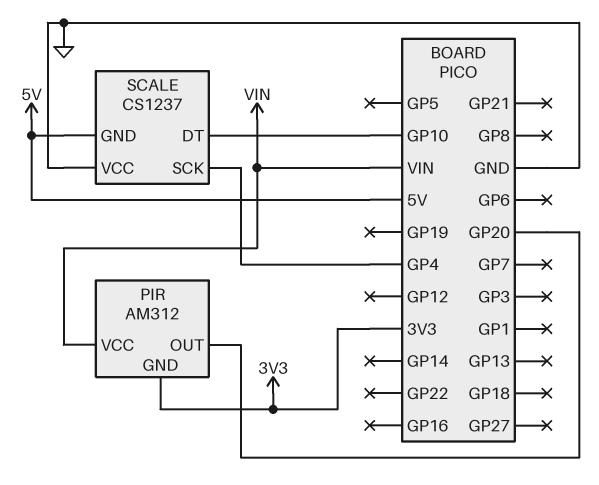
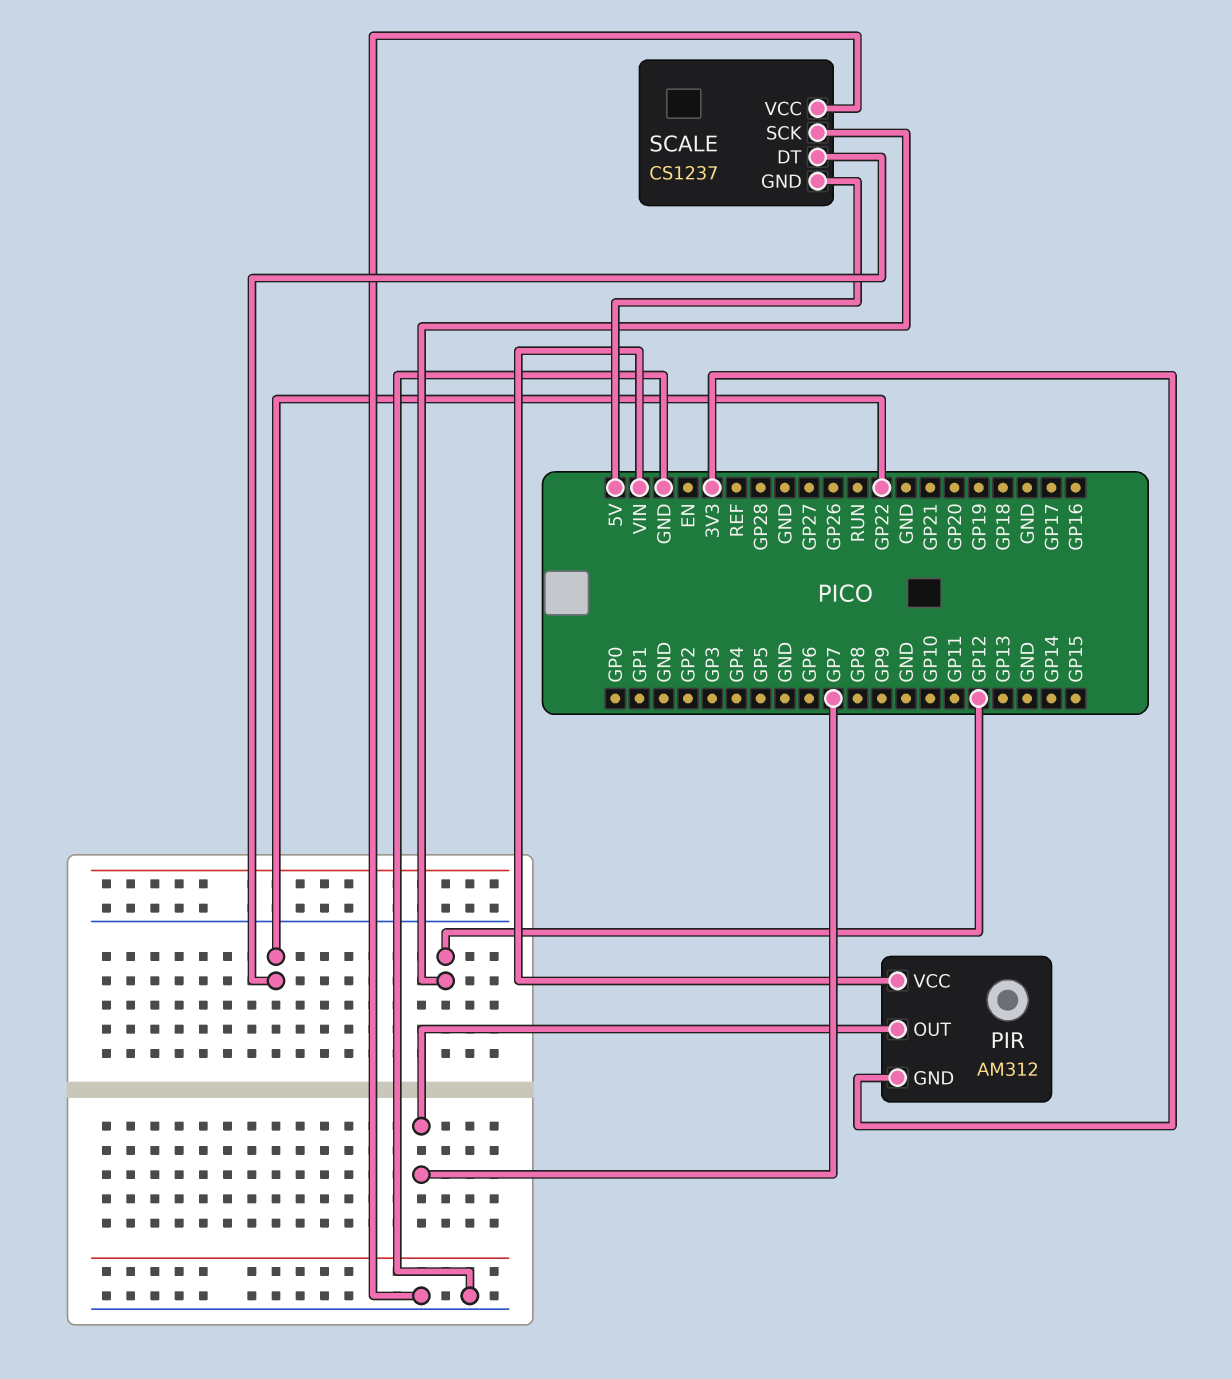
PIR pin OUT: GP20 -> GP7
SCALE pin DT: GP10 -> GP22
SCALE pin SCK: GP4 -> GP12

